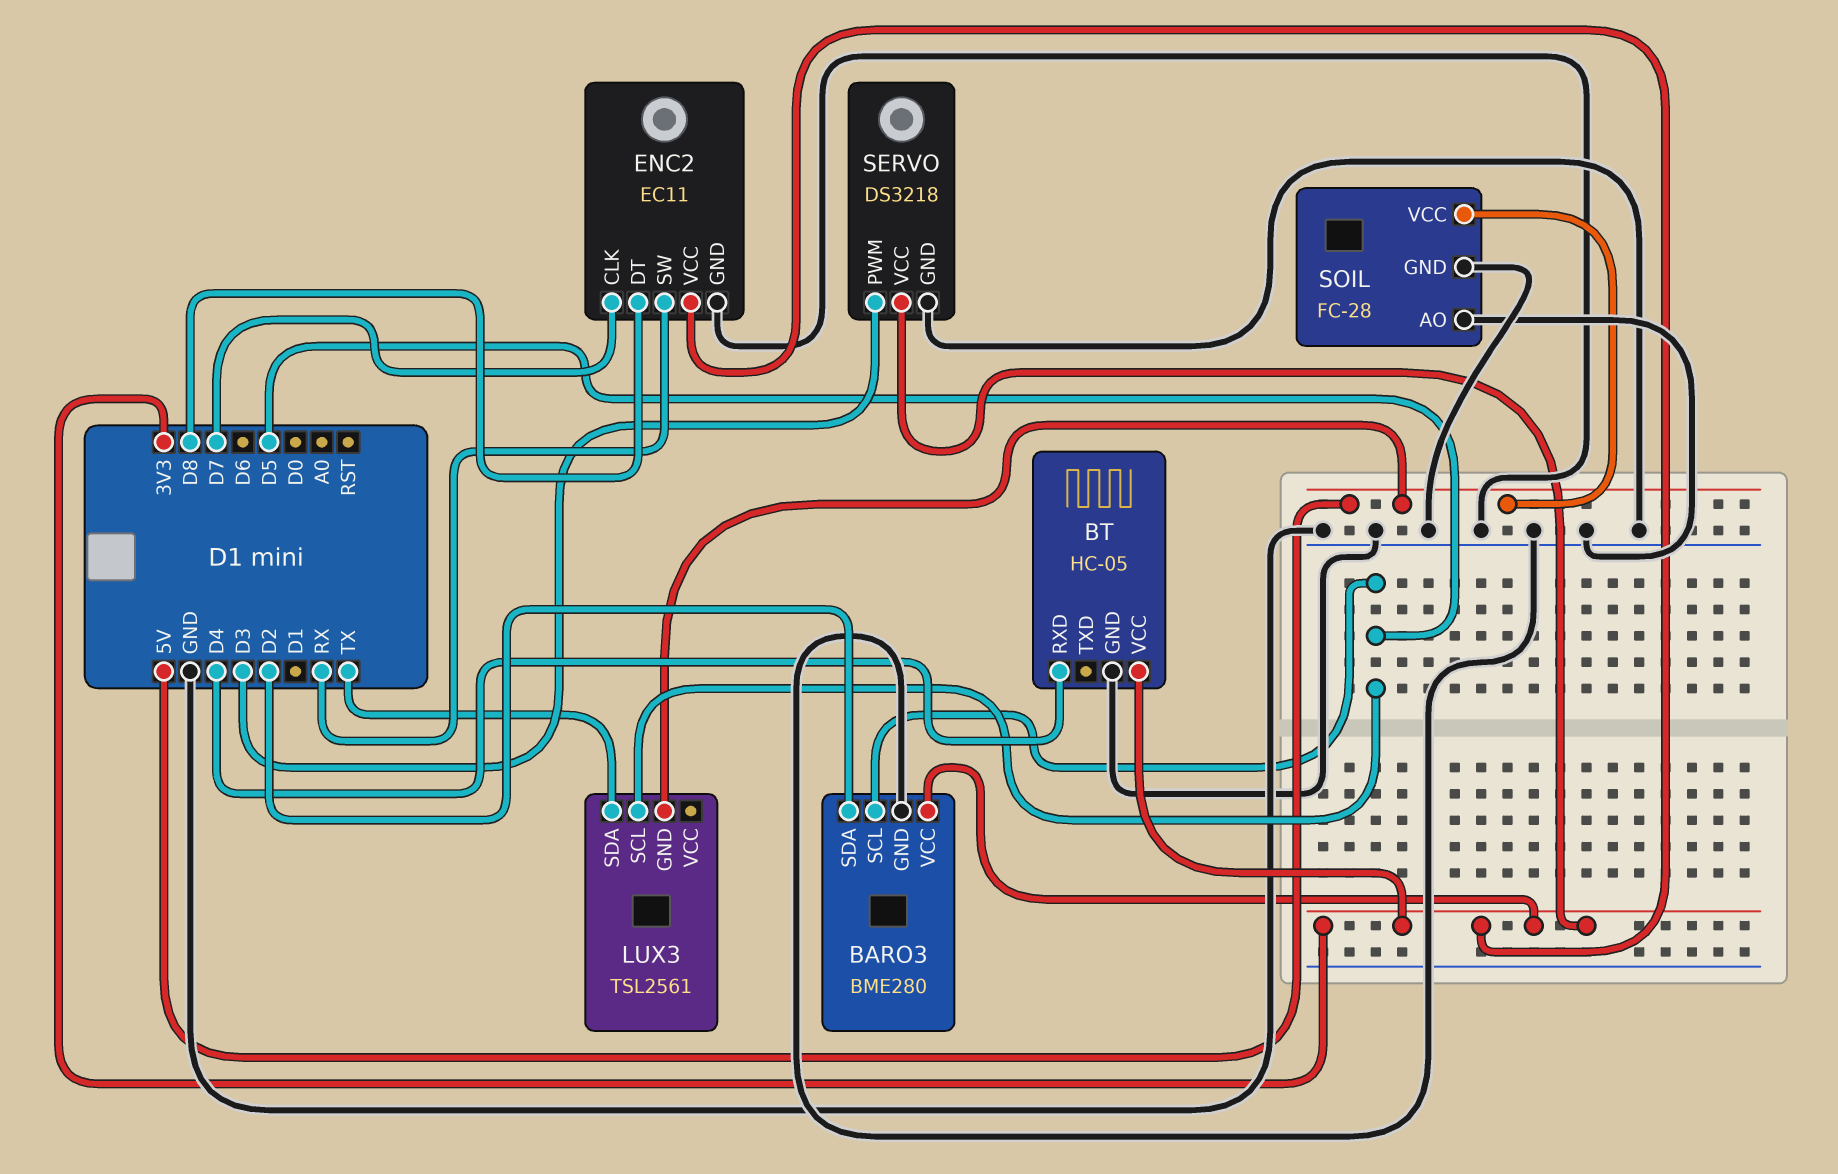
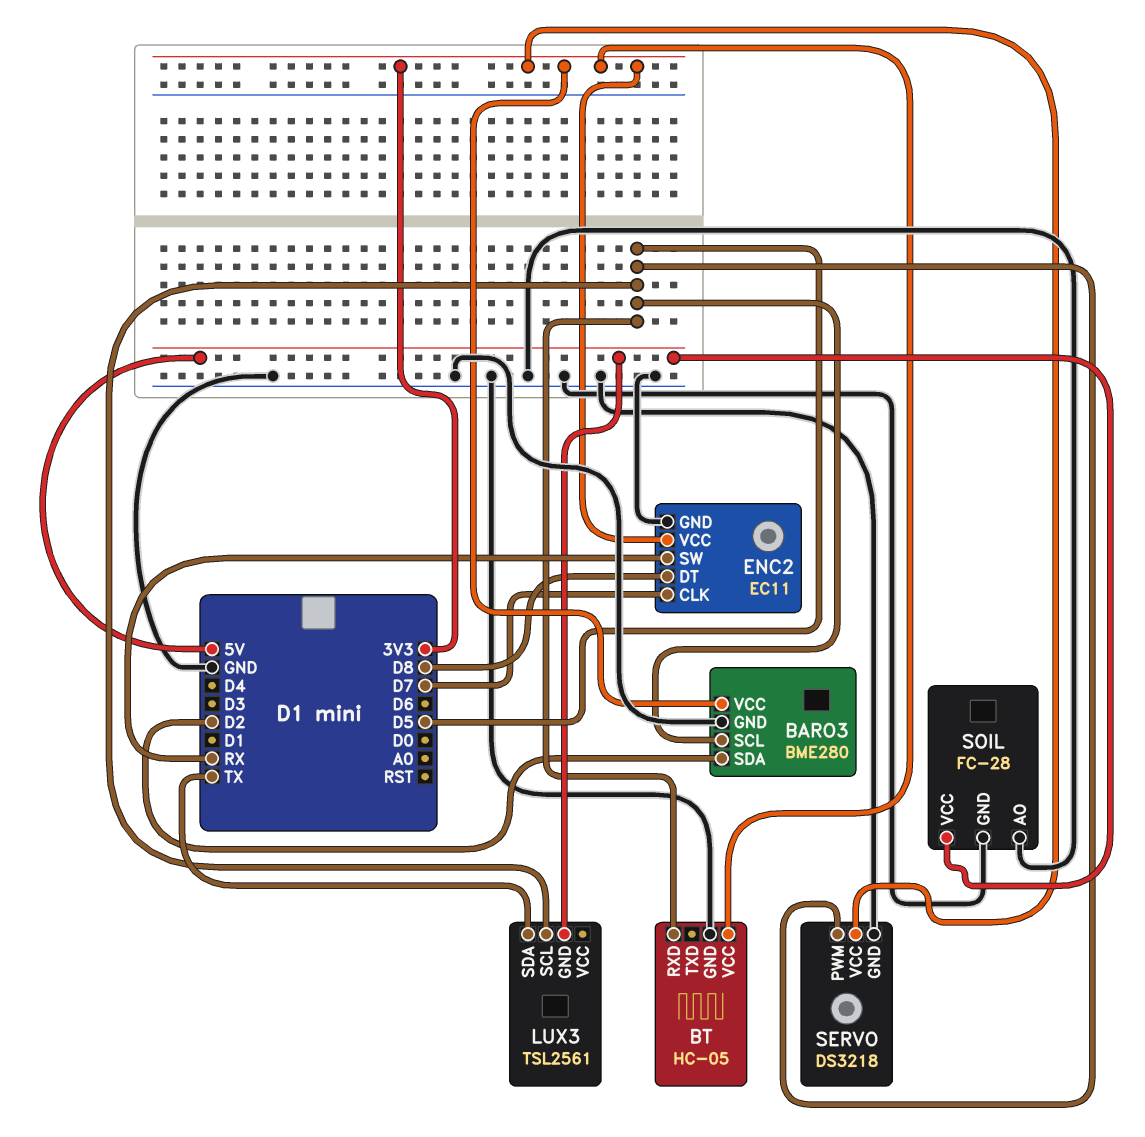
BT pin RXD: D4 -> D5
SERVO pin PWM: D3 -> D5

